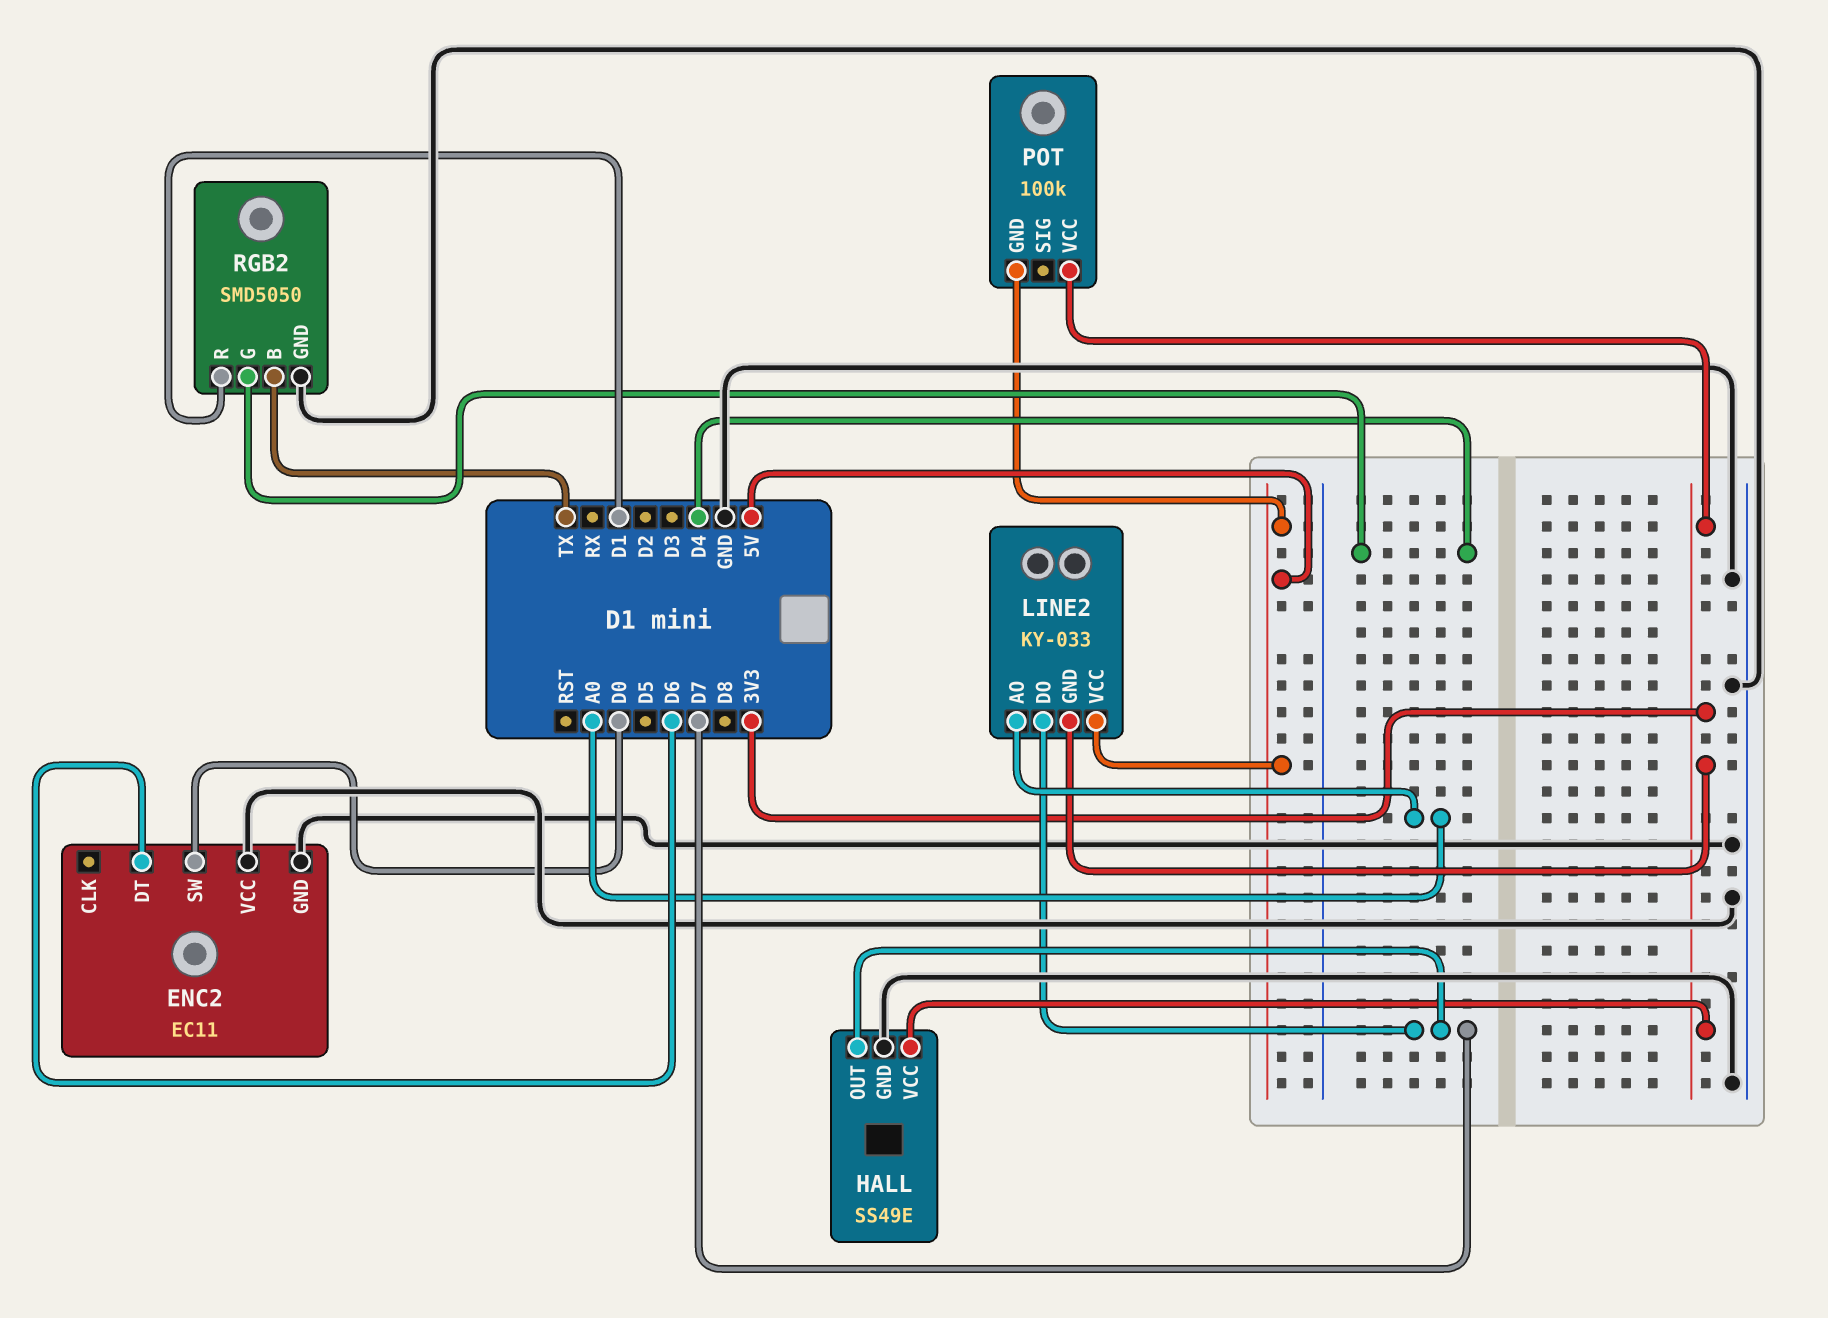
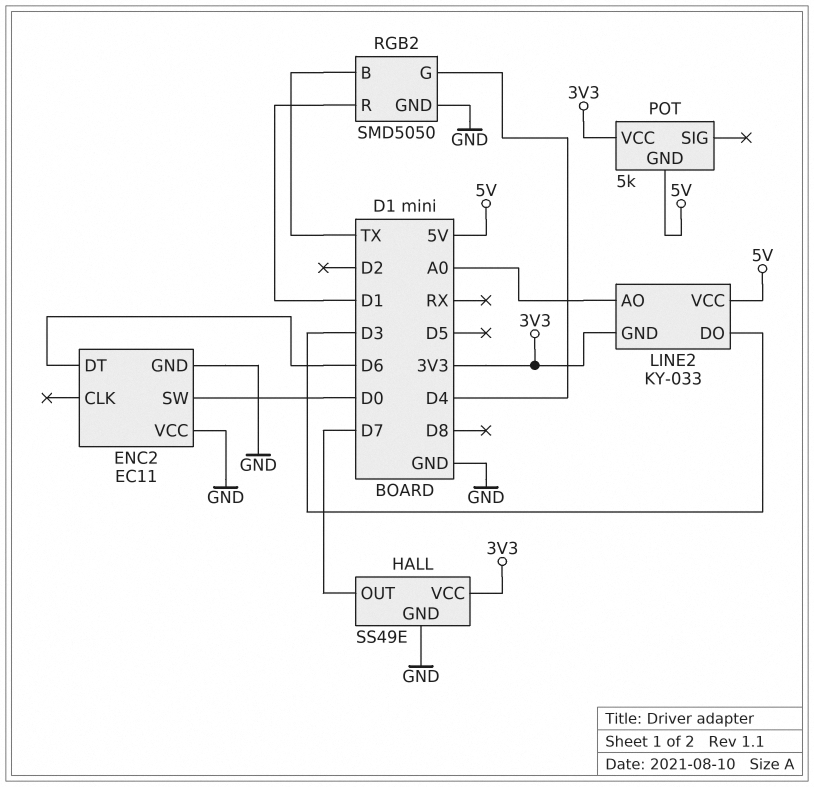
LINE2 pin DO: D7 -> D3
POT: 100k -> 5k

